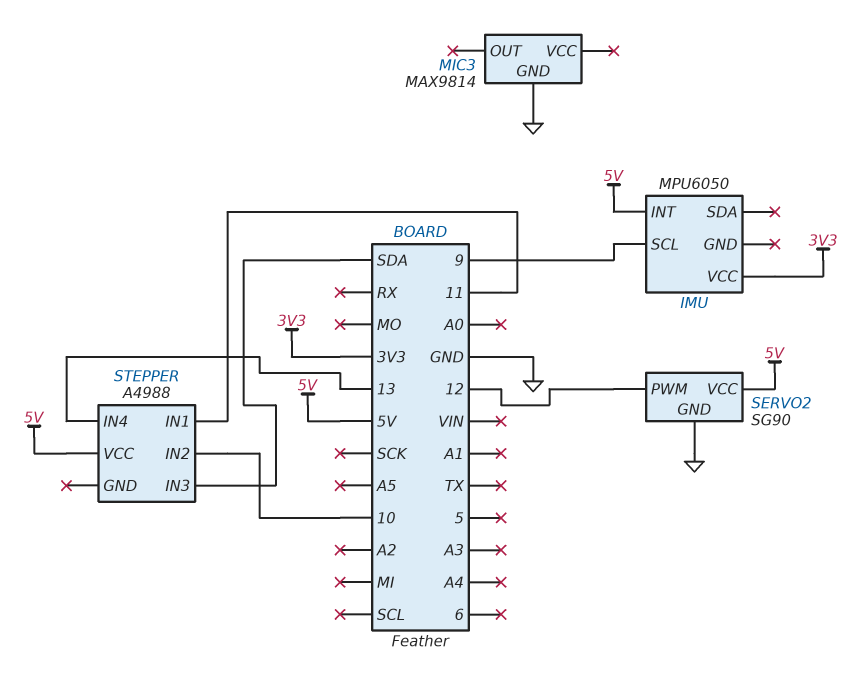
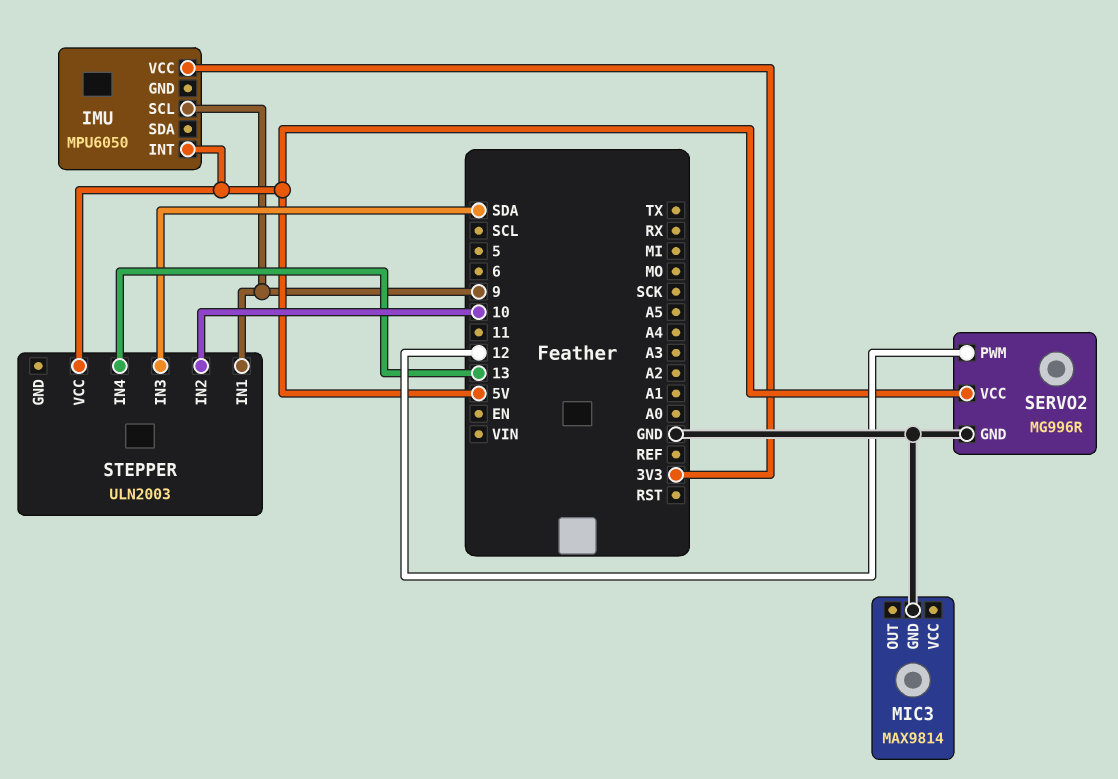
SERVO2: SG90 -> MG996R
STEPPER: A4988 -> ULN2003
STEPPER pin IN1: 11 -> 9

